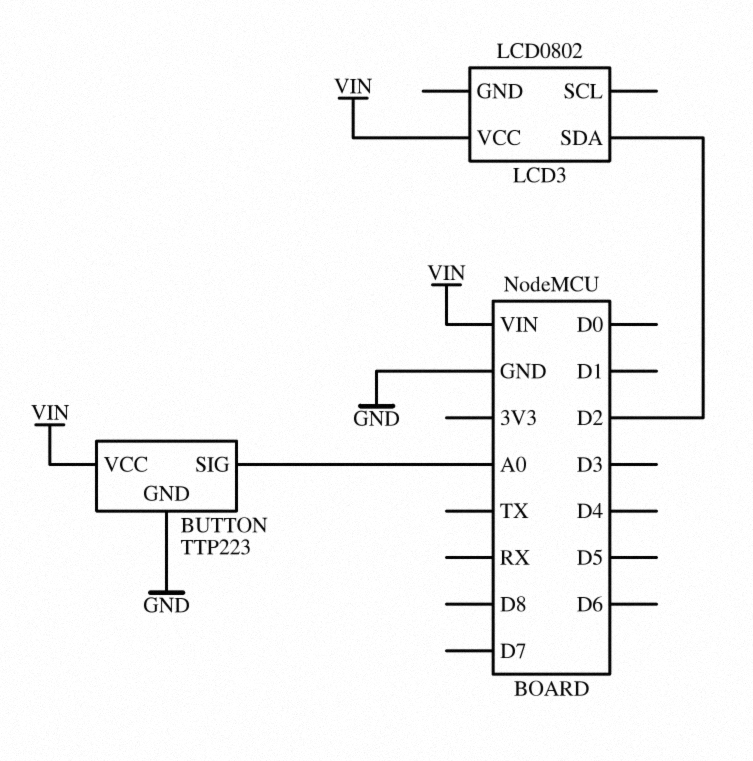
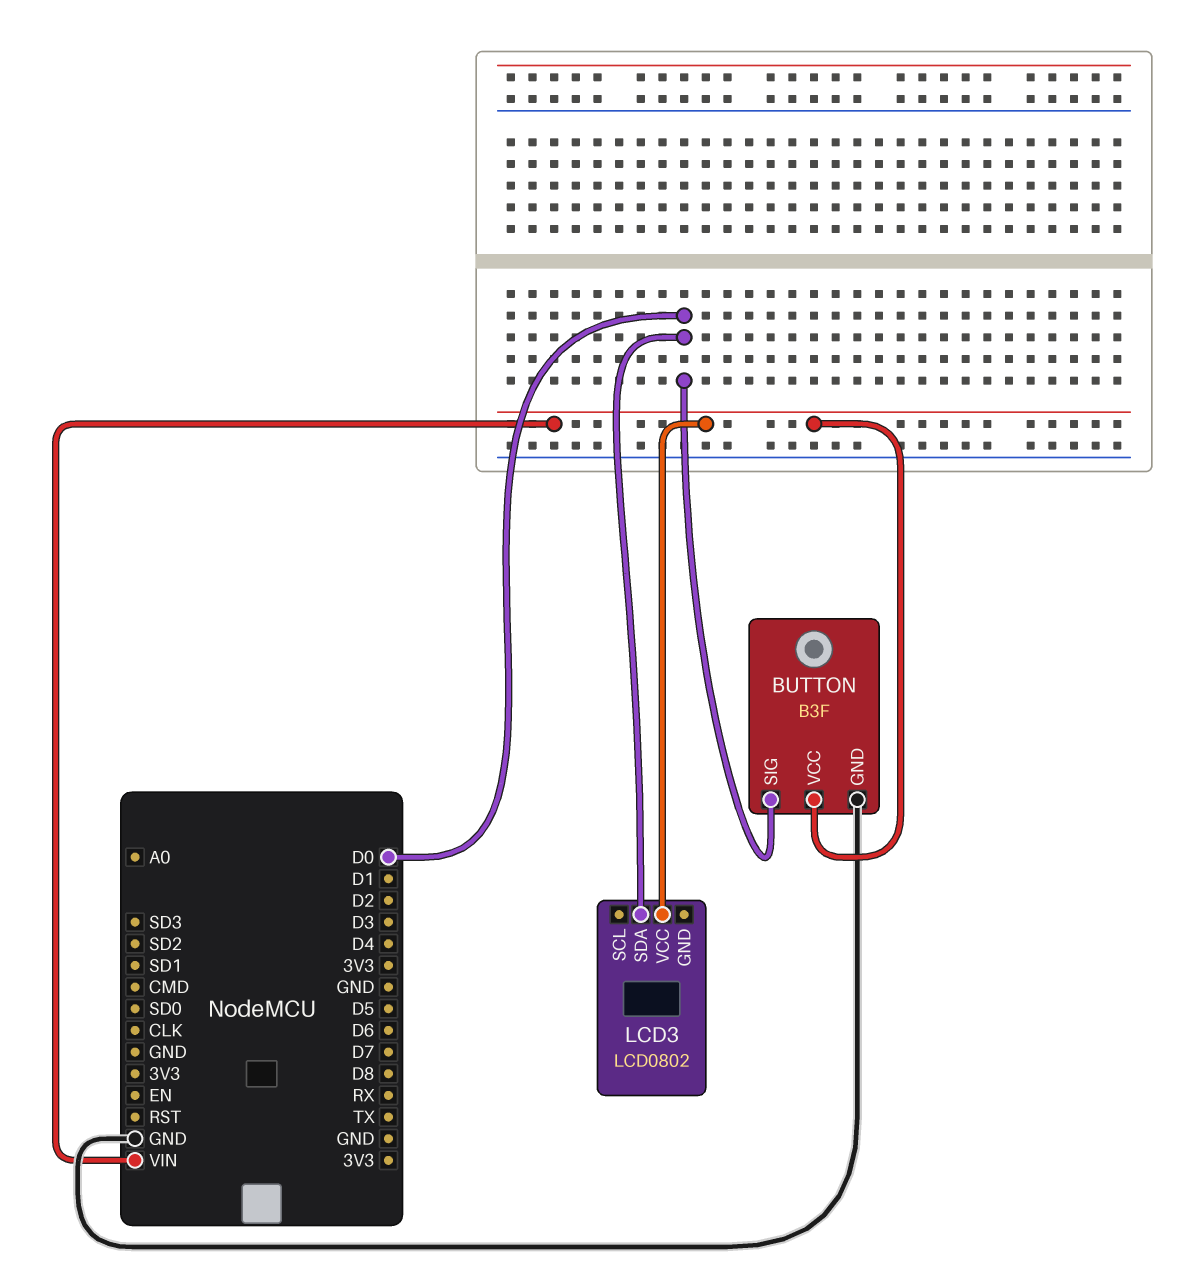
BUTTON: TTP223 -> B3F
BUTTON pin SIG: A0 -> D0
LCD3 pin SDA: D2 -> D0

